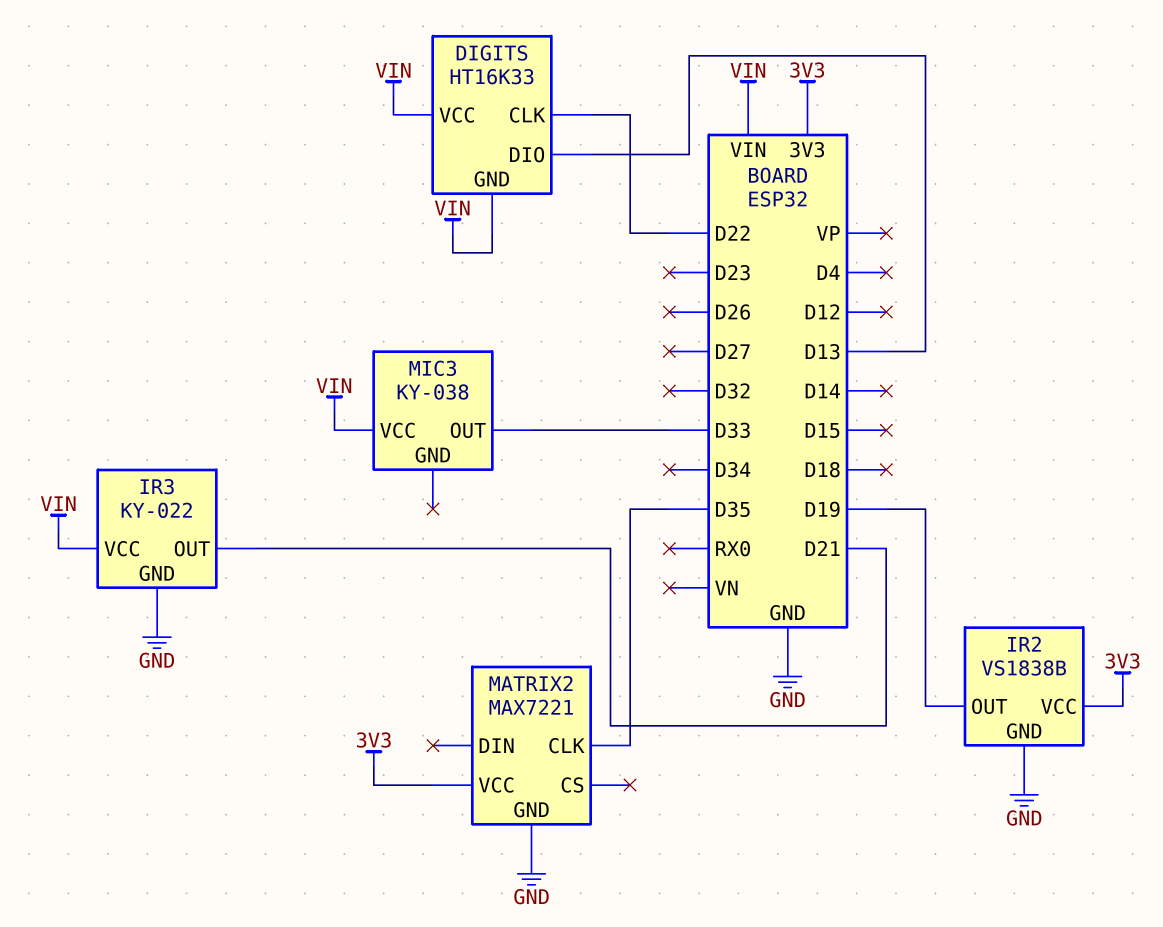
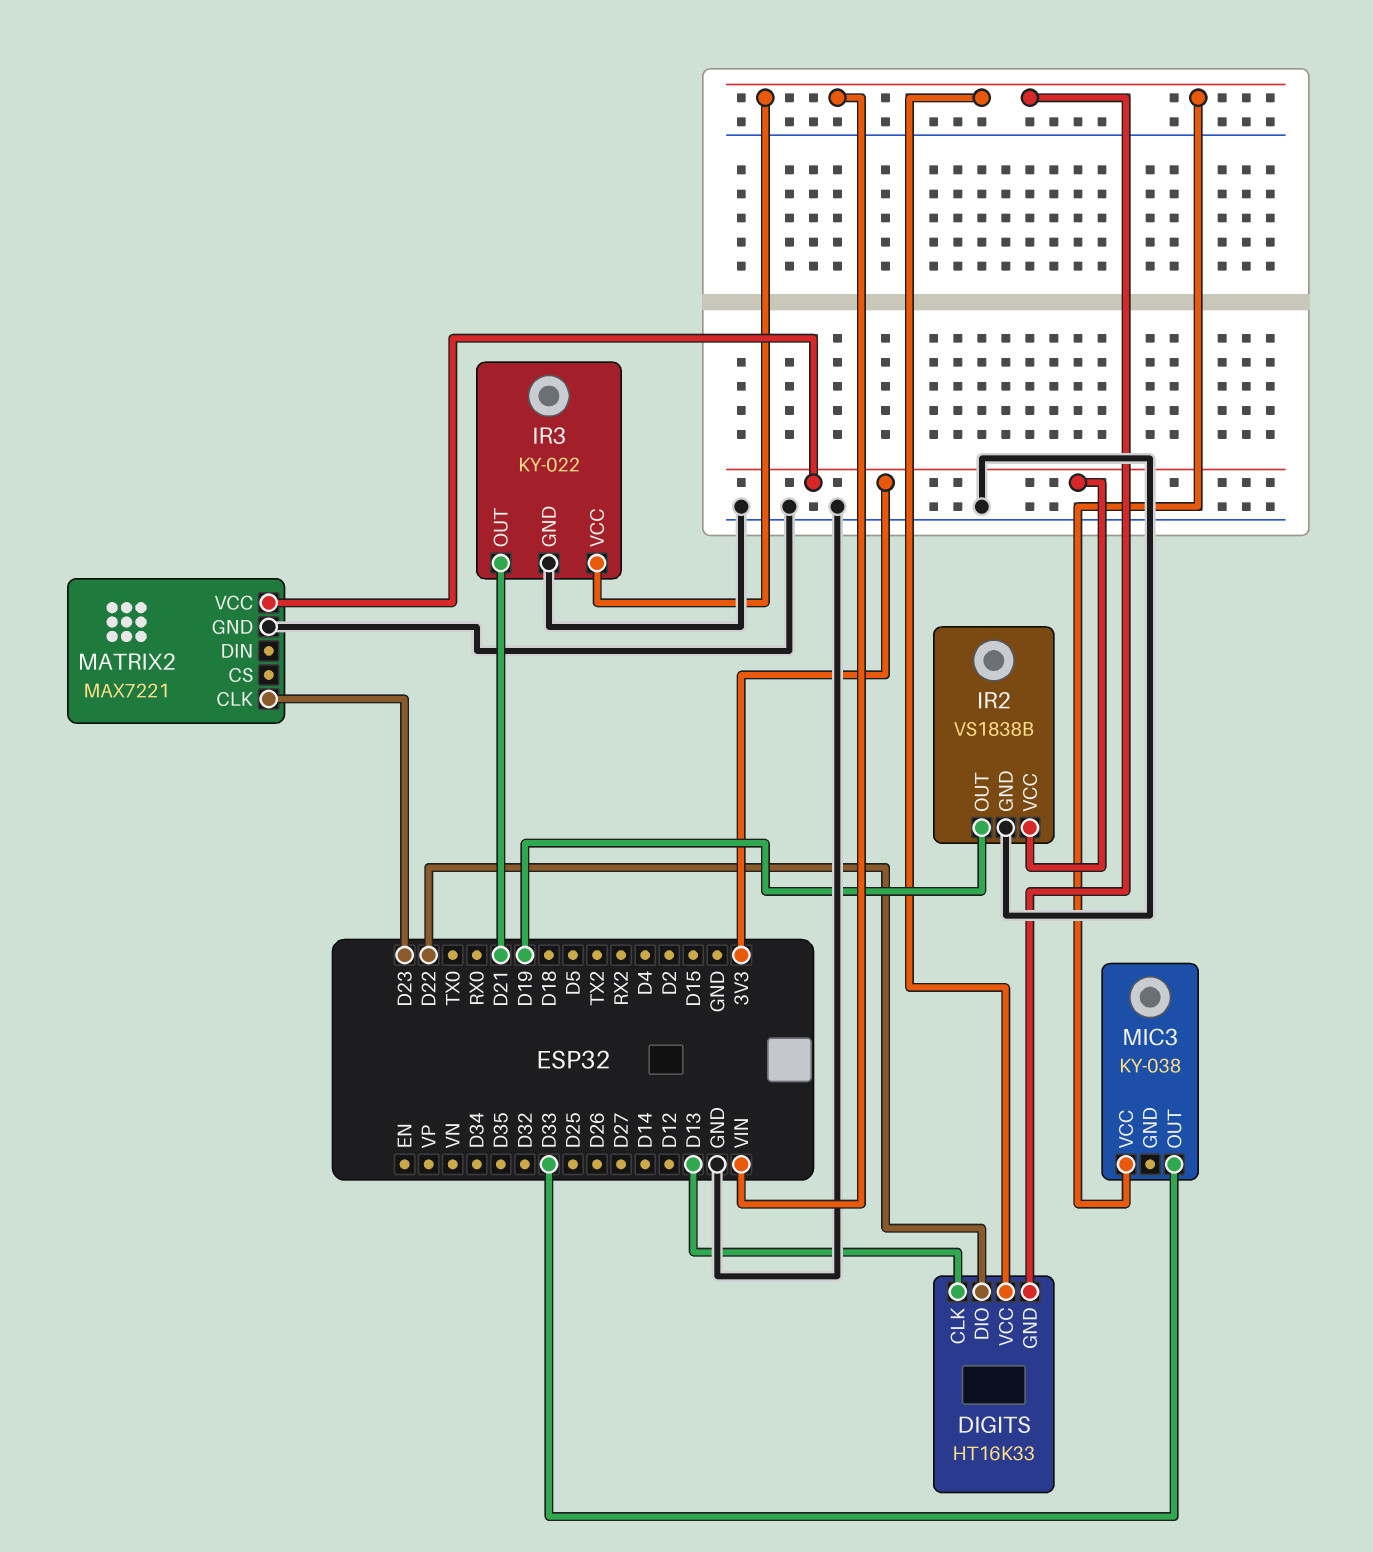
DIGITS pin CLK: D22 -> D13
DIGITS pin DIO: D13 -> D22
MATRIX2 pin CLK: D35 -> D23

